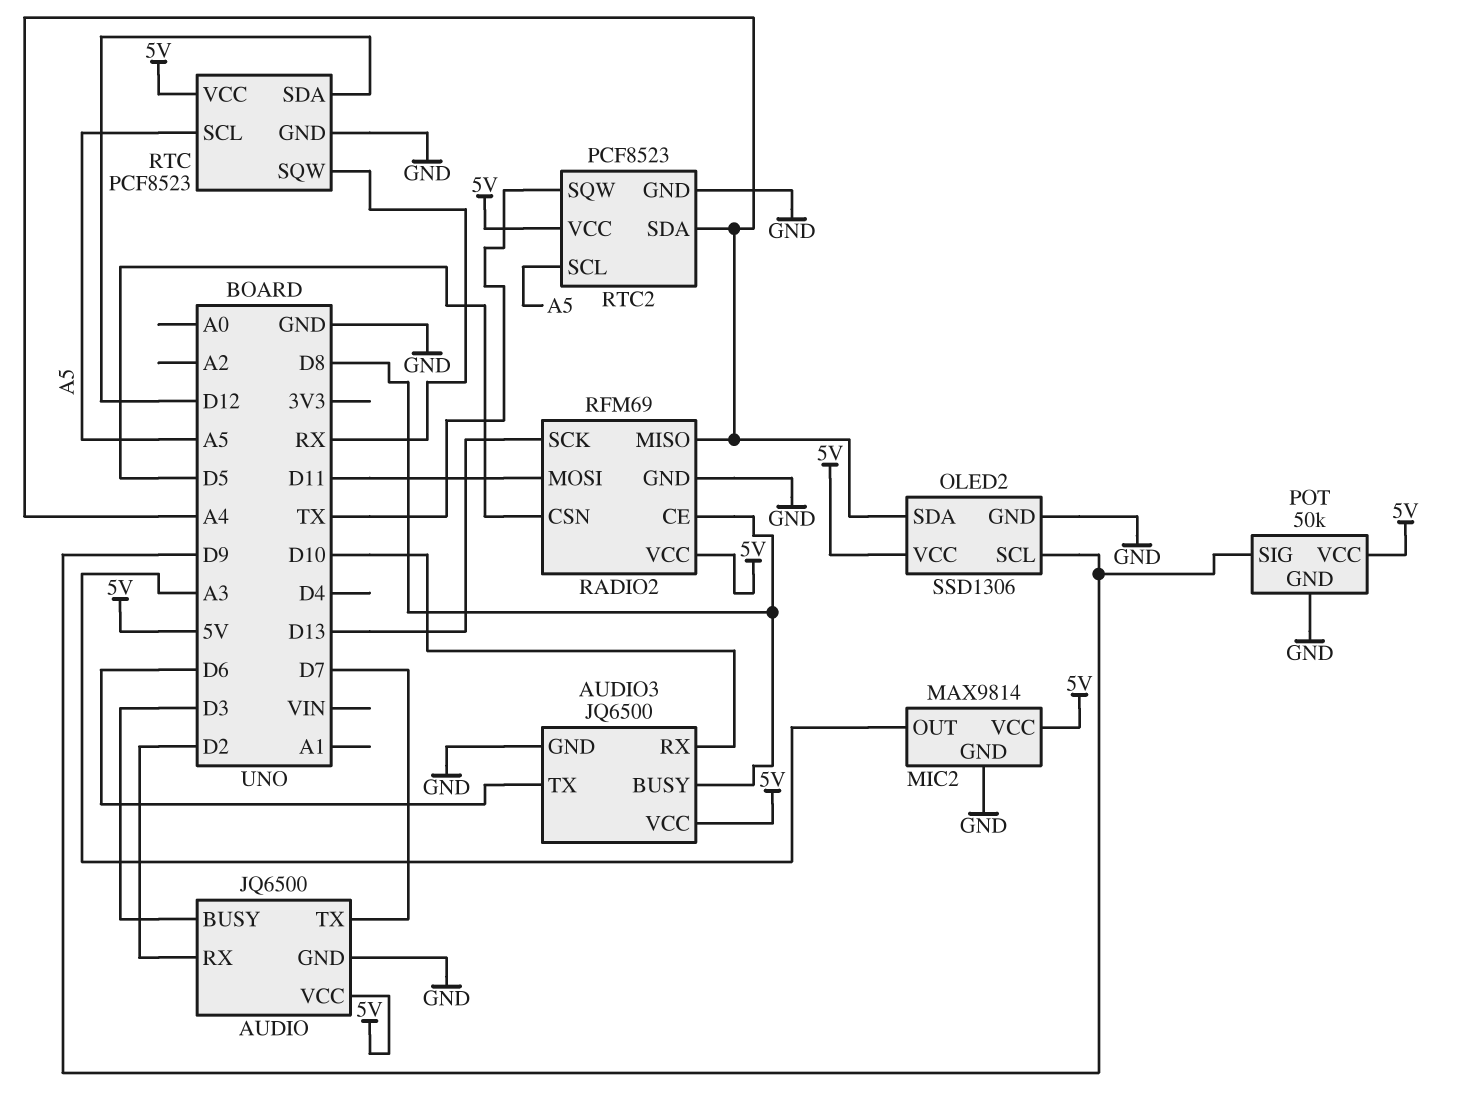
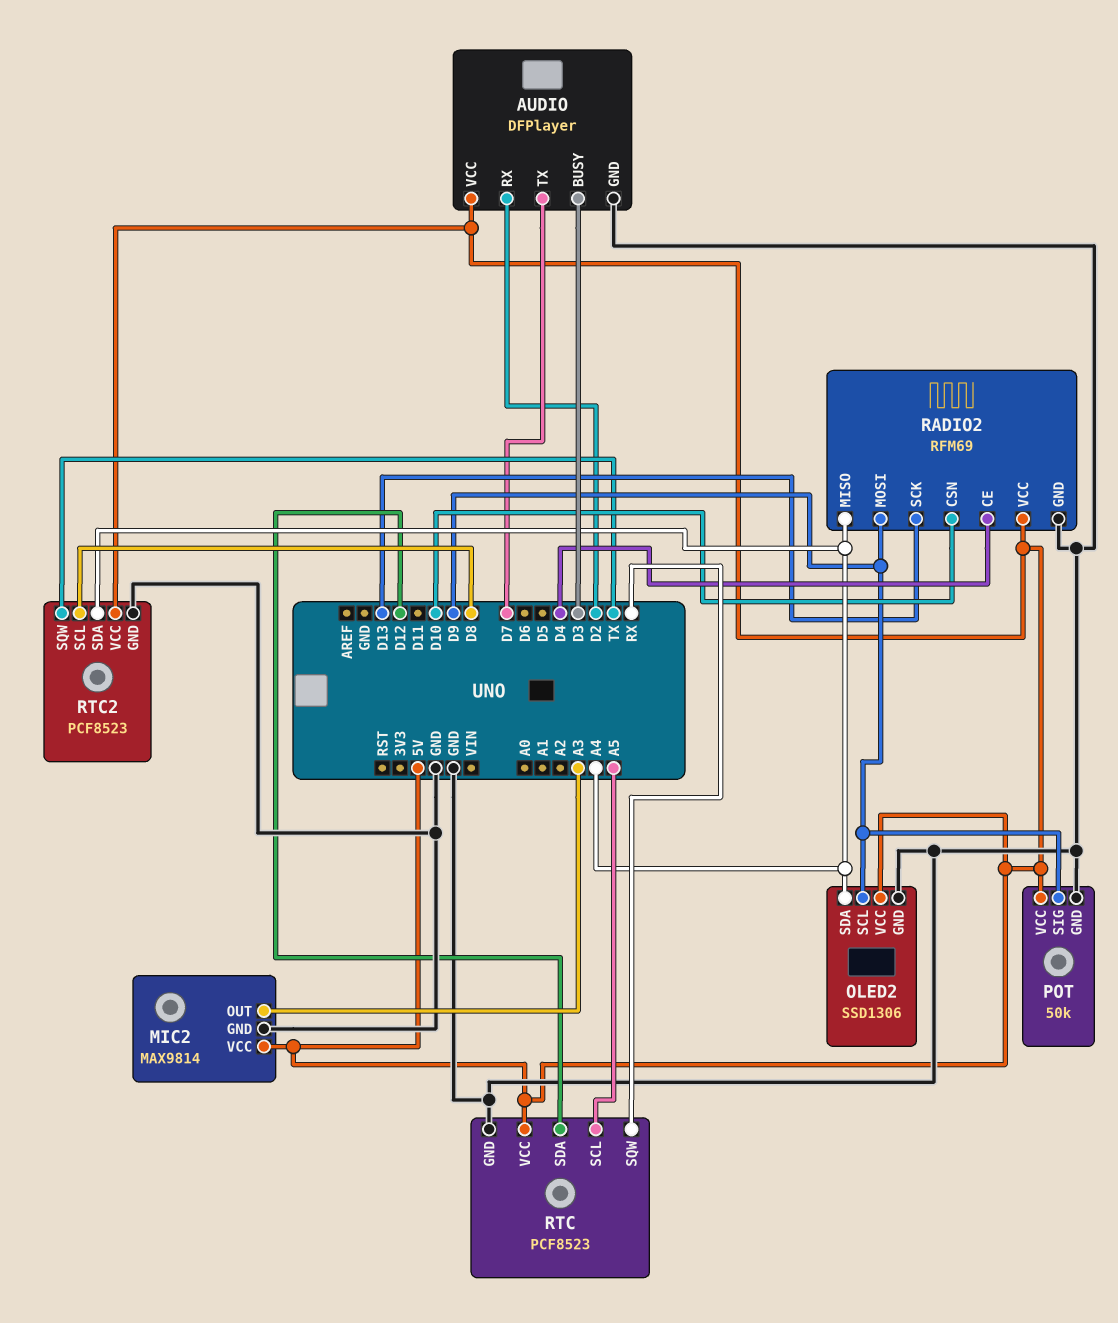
AUDIO: JQ6500 -> DFPlayer
AUDIO3: JQ6500 -> none
AUDIO3 pin BUSY: D8 -> none
AUDIO3 pin GND: GND -> none
AUDIO3 pin RX: D10 -> none
AUDIO3 pin TX: D6 -> none
AUDIO3 pin VCC: 5V -> none
RADIO2 pin CE: D8 -> D4
RADIO2 pin CSN: D5 -> D10
RADIO2 pin MOSI: D11 -> D9
RTC2 pin SCL: A5 -> D8

